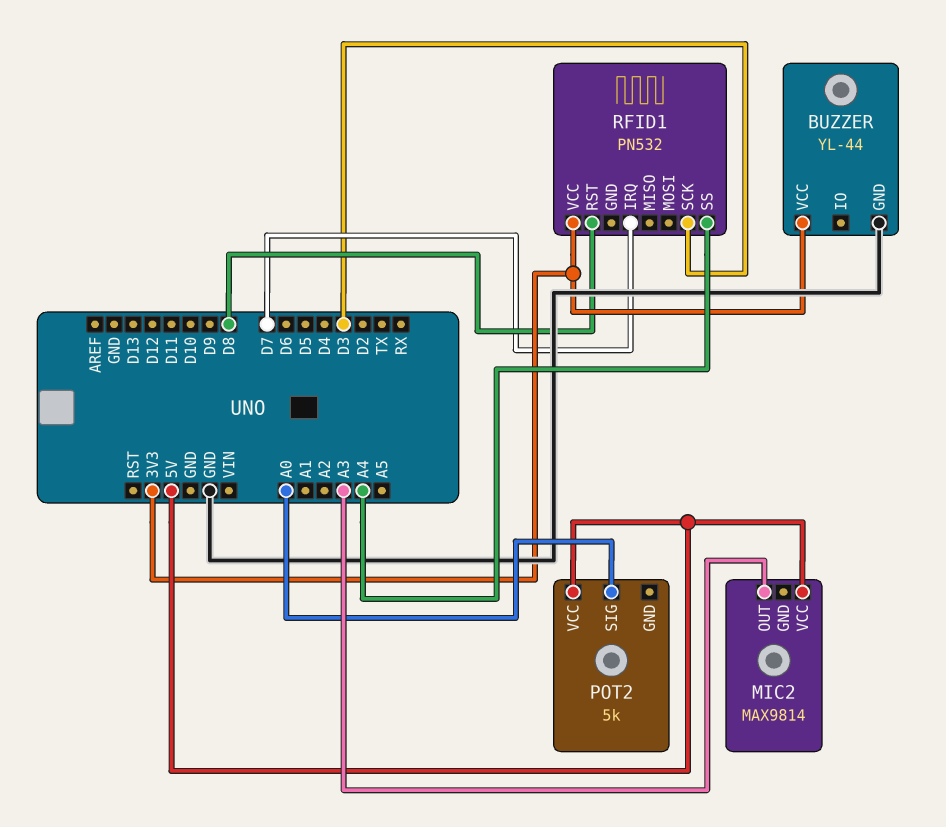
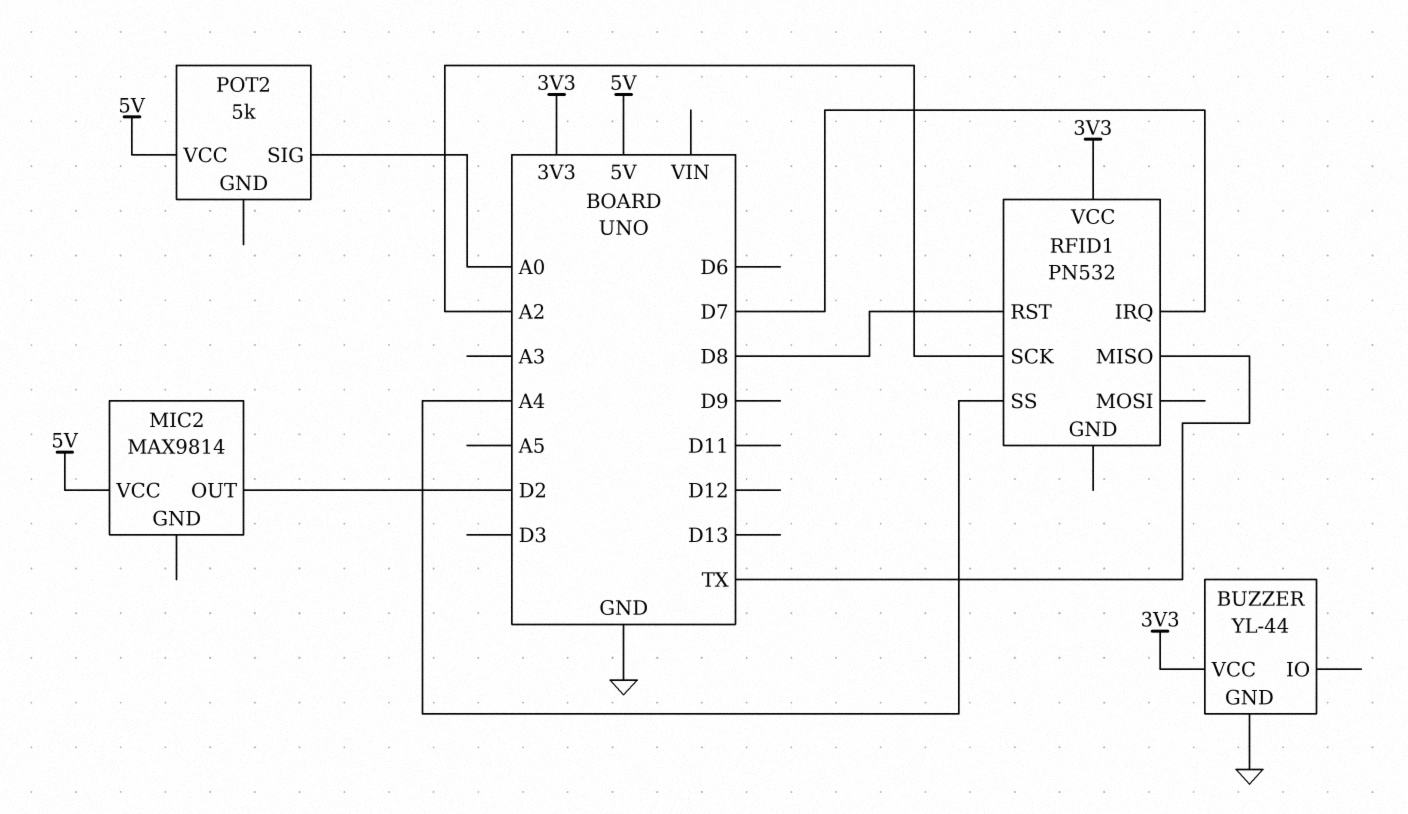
MIC2 pin OUT: A3 -> D2
RFID1 pin MISO: none -> TX
RFID1 pin SCK: D3 -> A2

